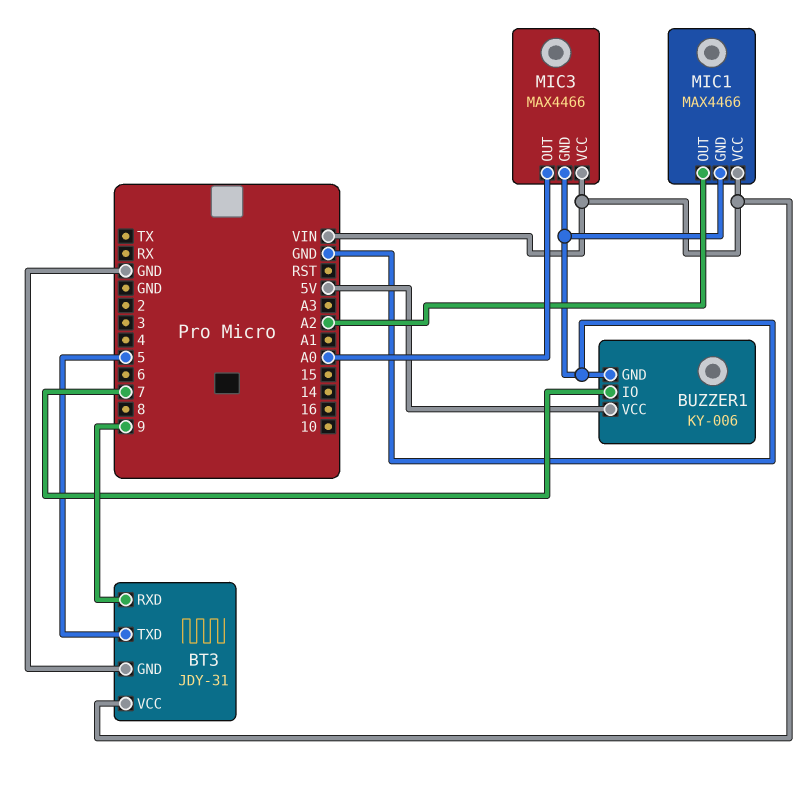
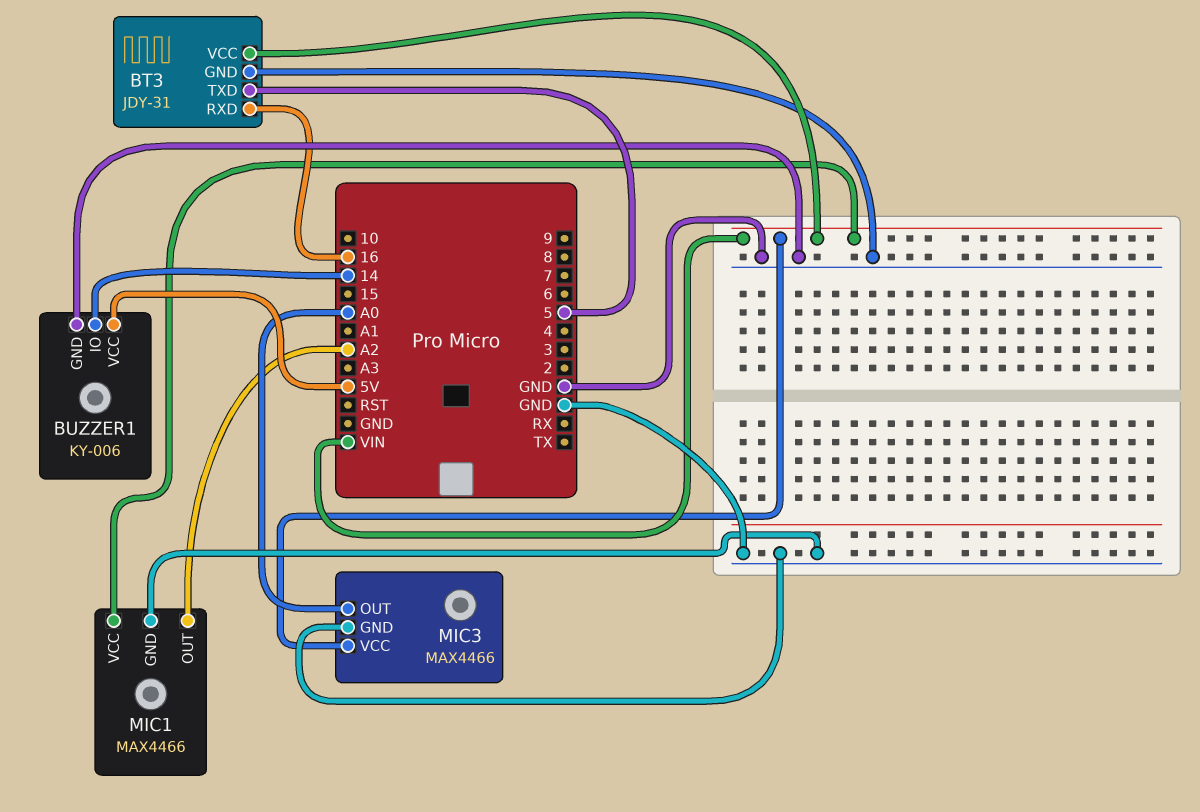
BT3 pin RXD: 9 -> 16
BUZZER1 pin IO: 7 -> 14

